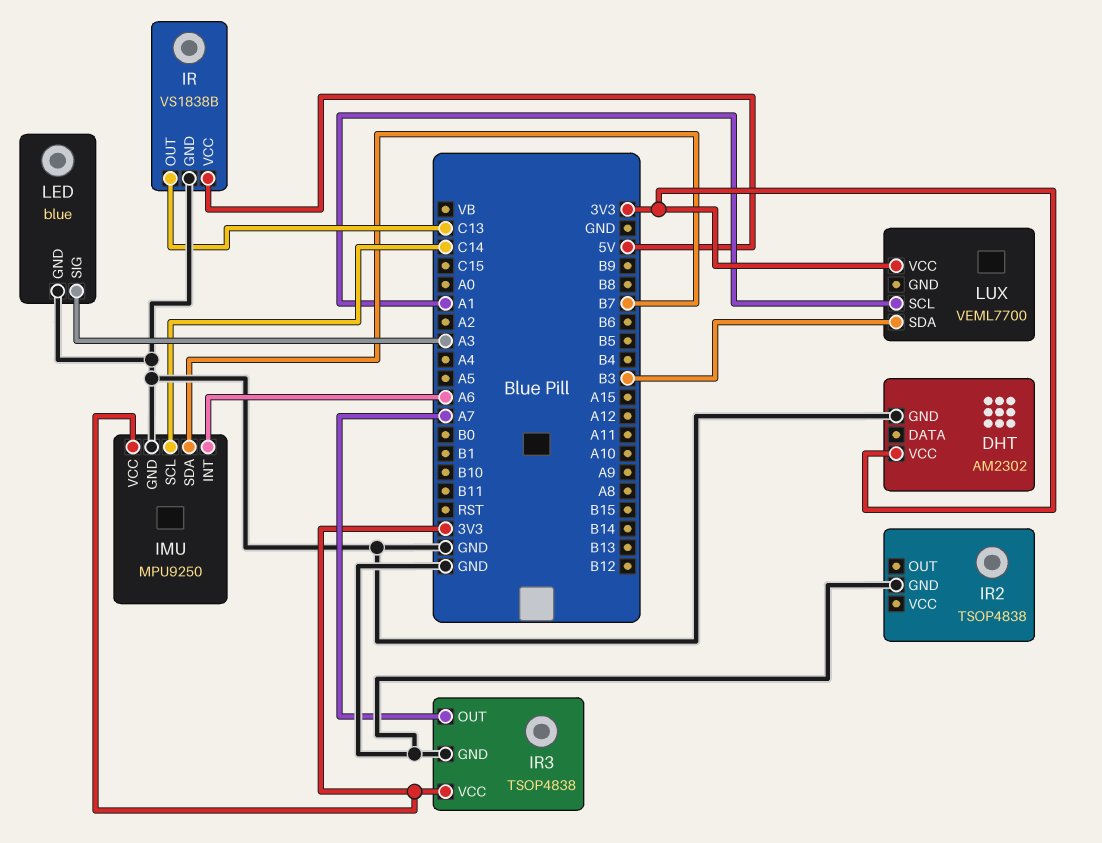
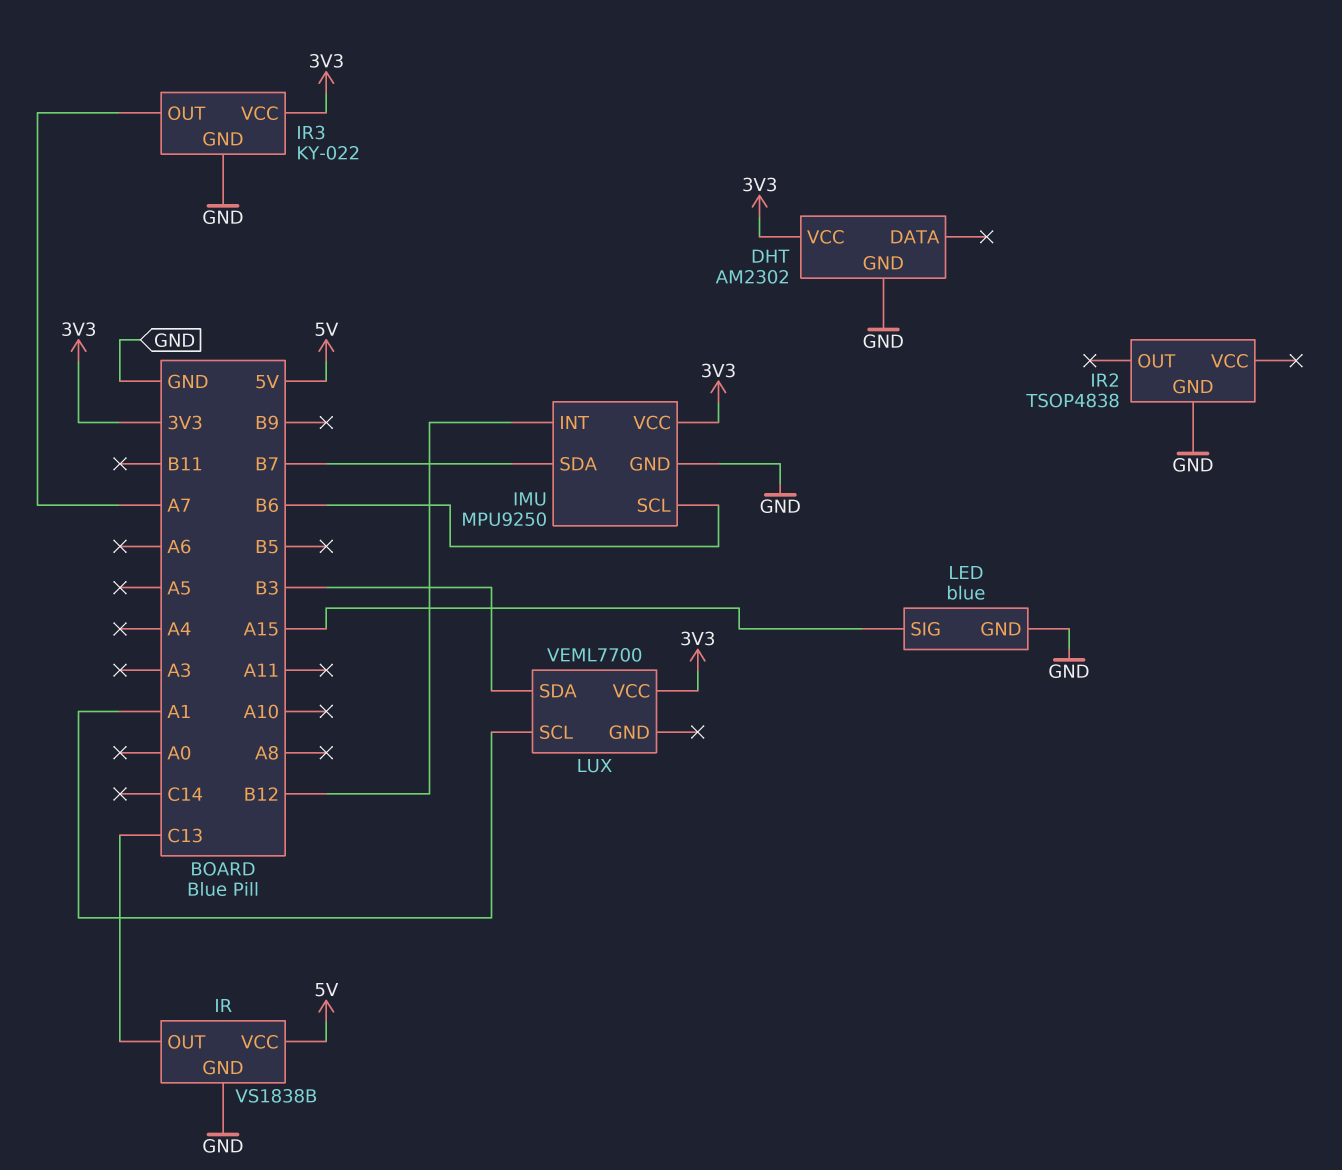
IMU pin INT: A6 -> B12
IMU pin SCL: C14 -> B6
IR3: TSOP4838 -> KY-022
LED pin SIG: A3 -> A15

